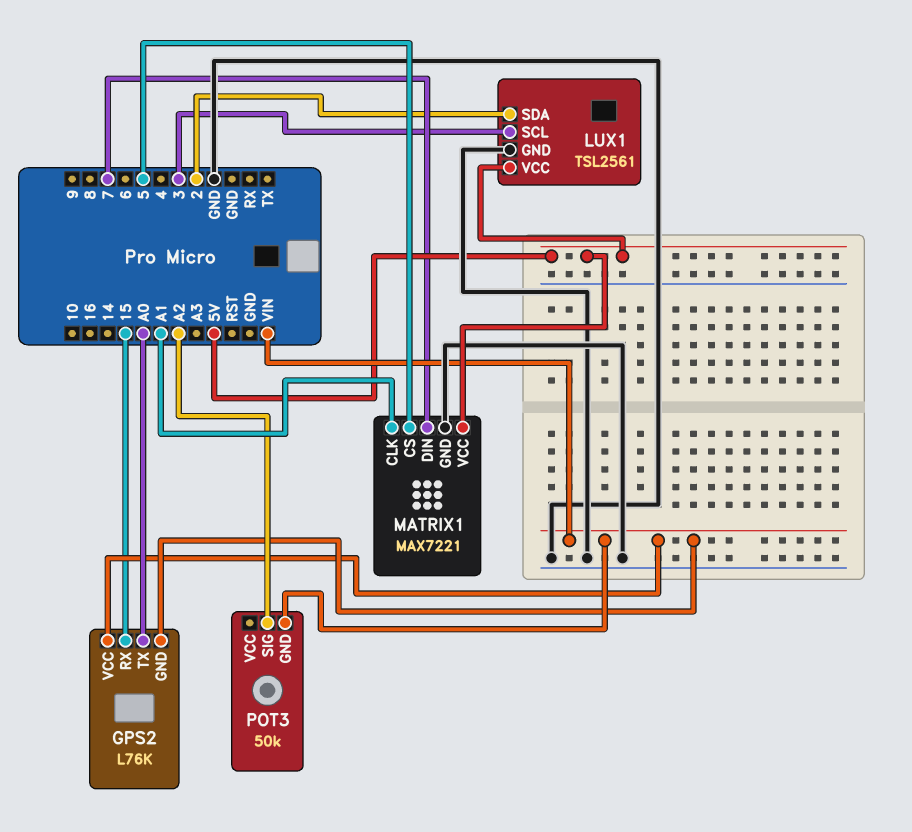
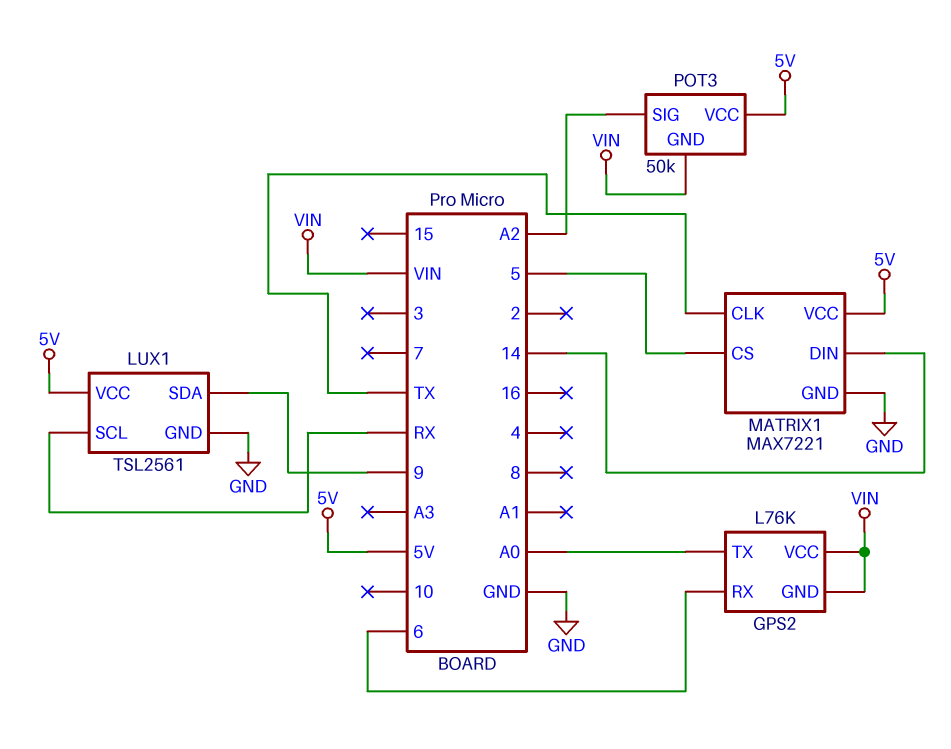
GPS2 pin RX: 15 -> 6
LUX1 pin SCL: 3 -> RX
LUX1 pin SDA: 2 -> 9
MATRIX1 pin CLK: A1 -> TX
MATRIX1 pin DIN: 7 -> 14
POT3 pin VCC: none -> 5V

